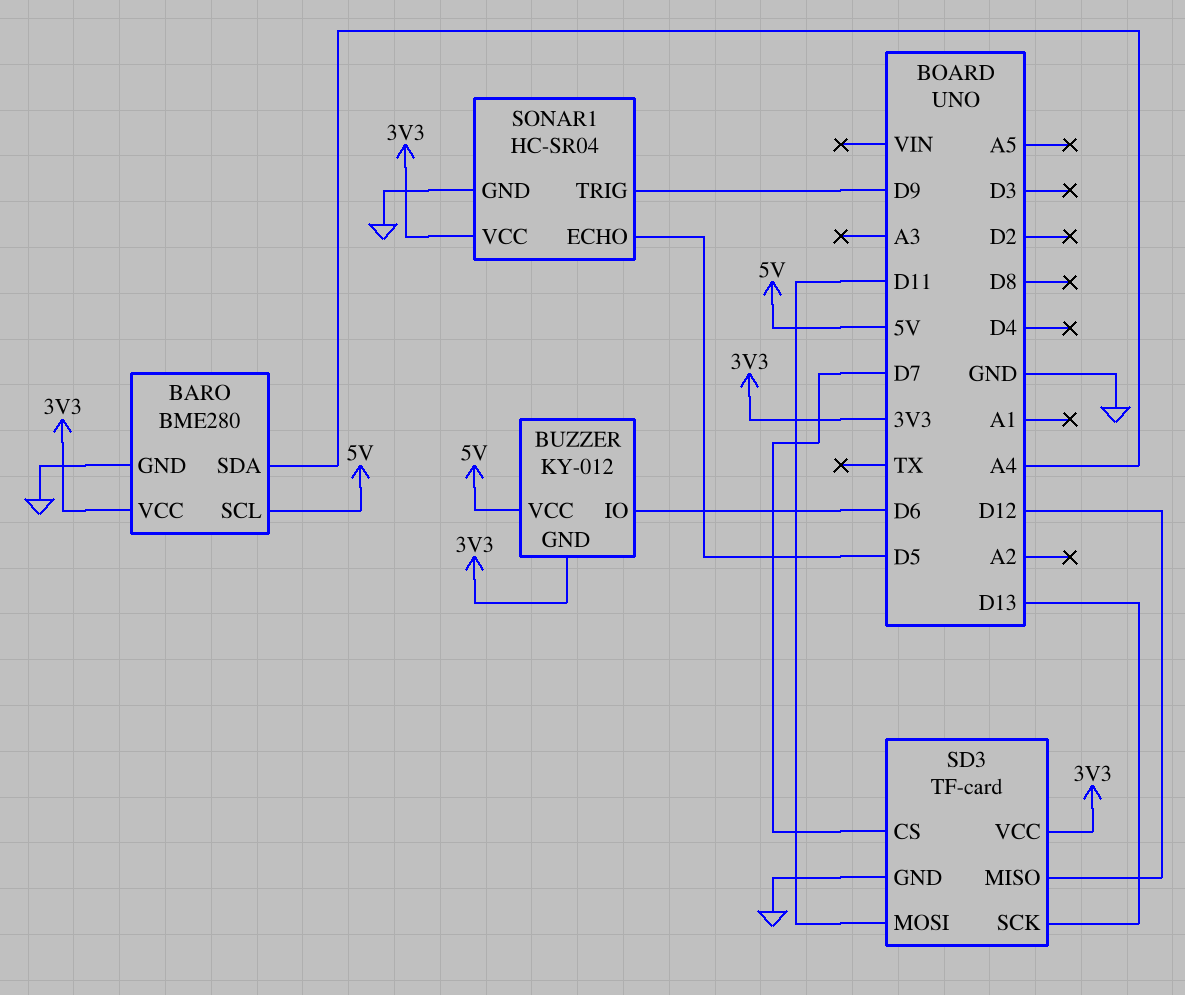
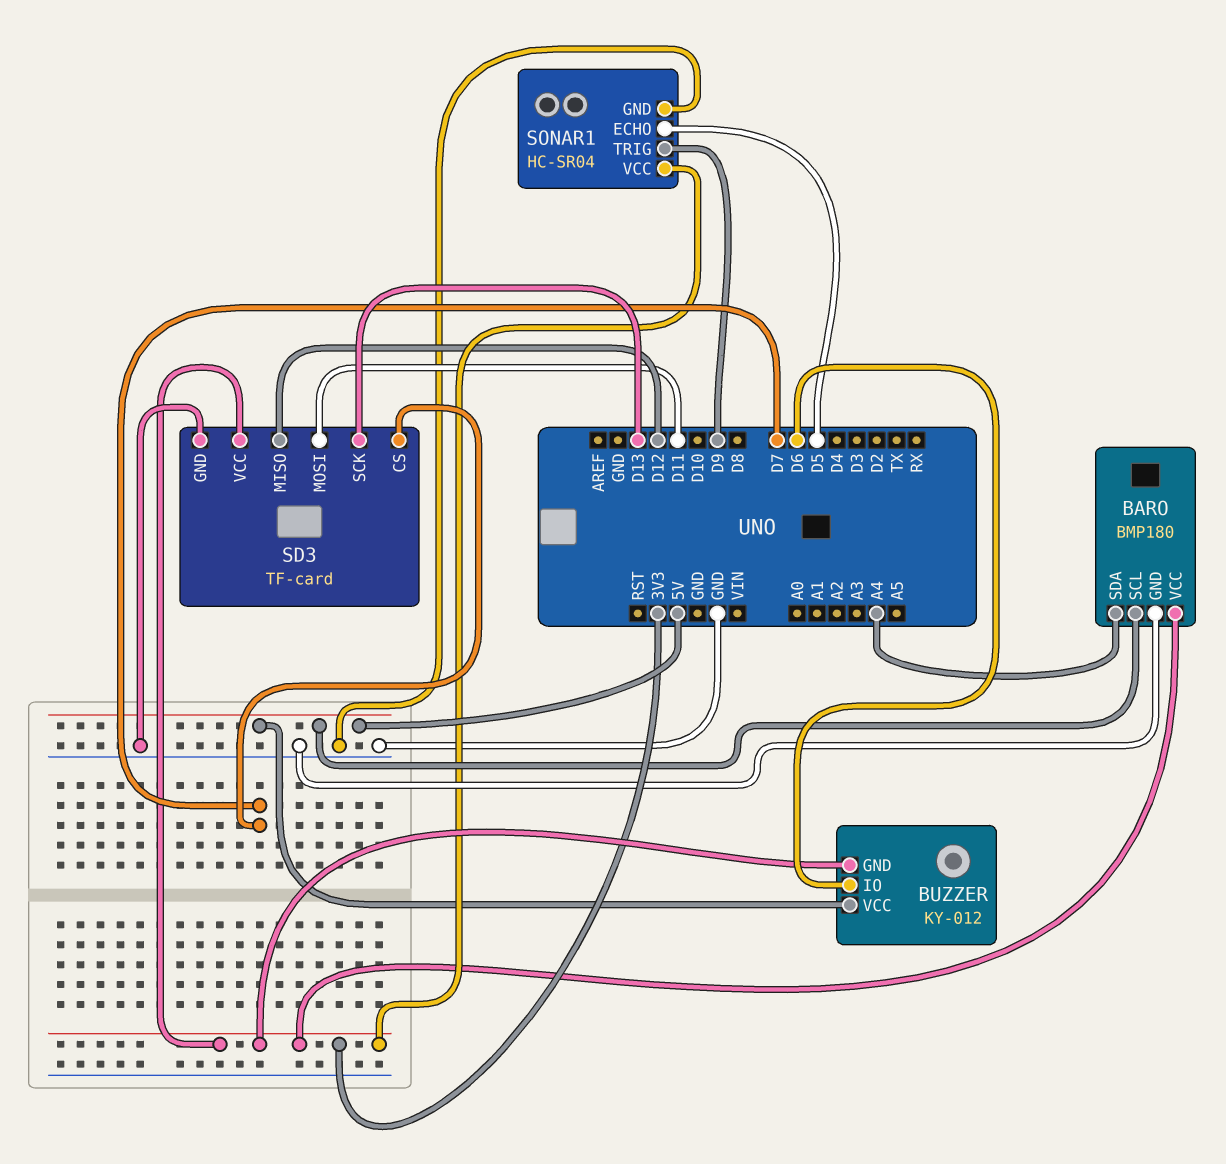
BARO: BME280 -> BMP180

